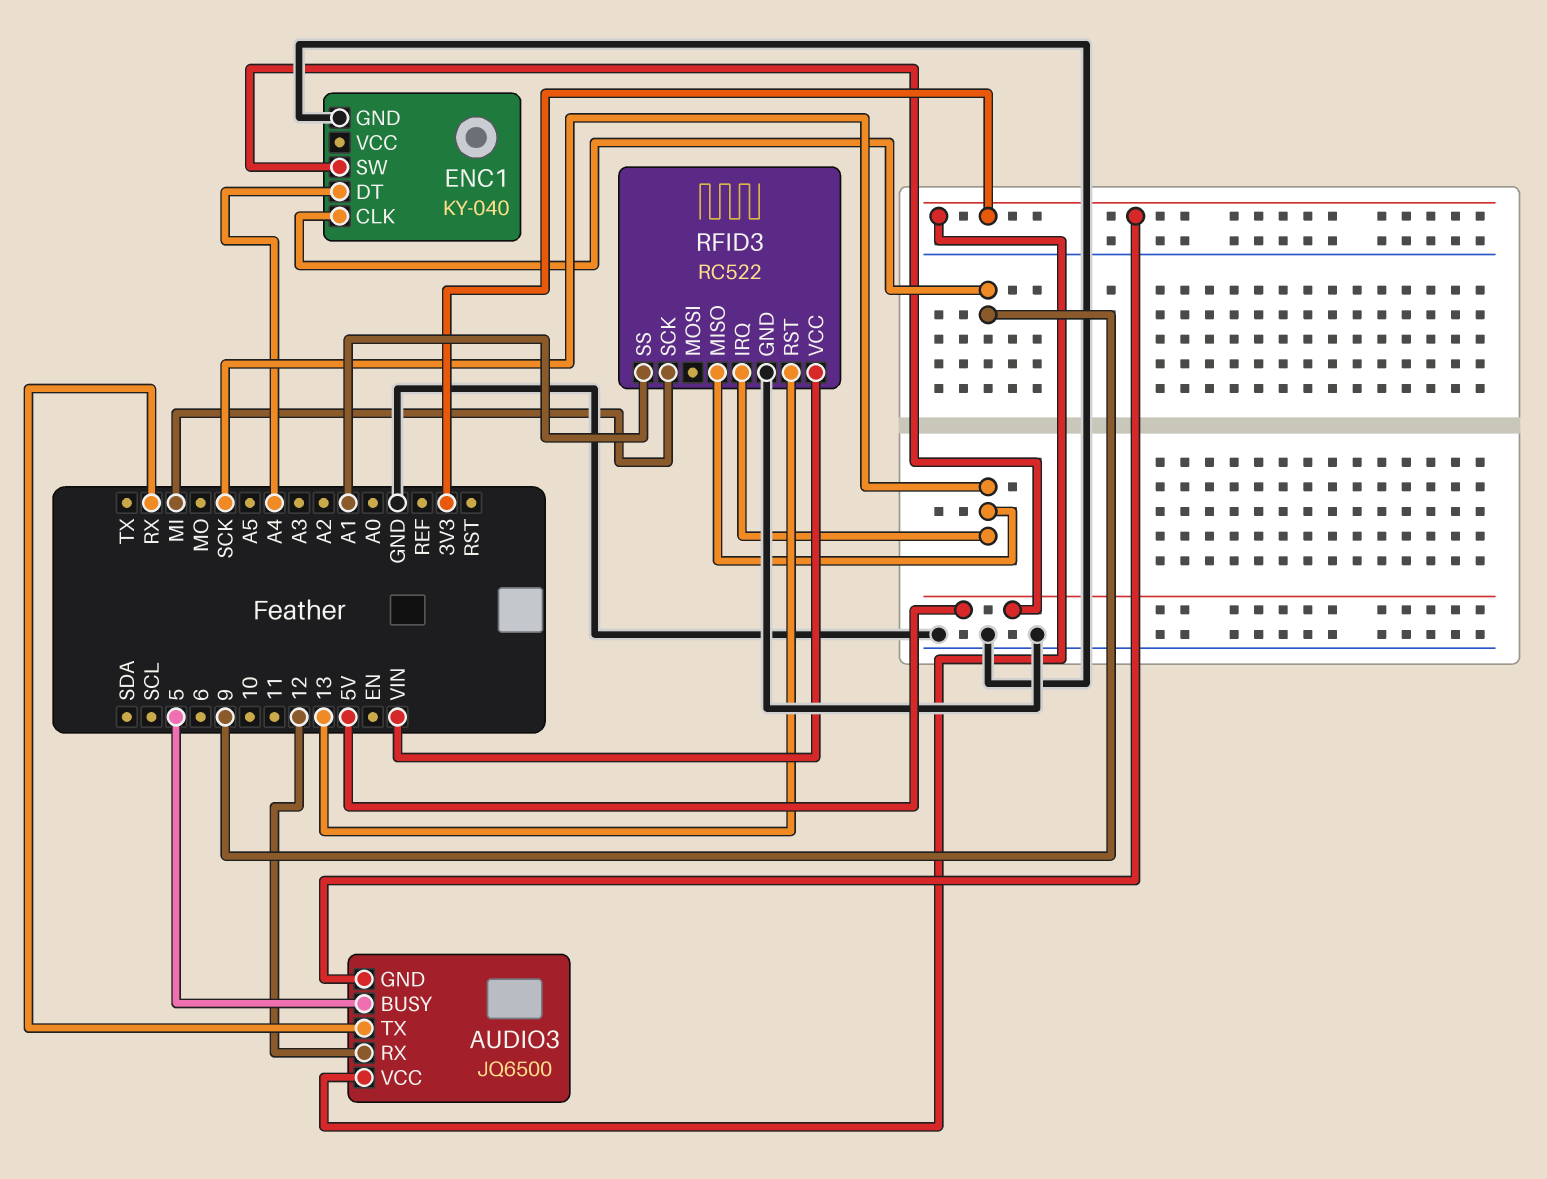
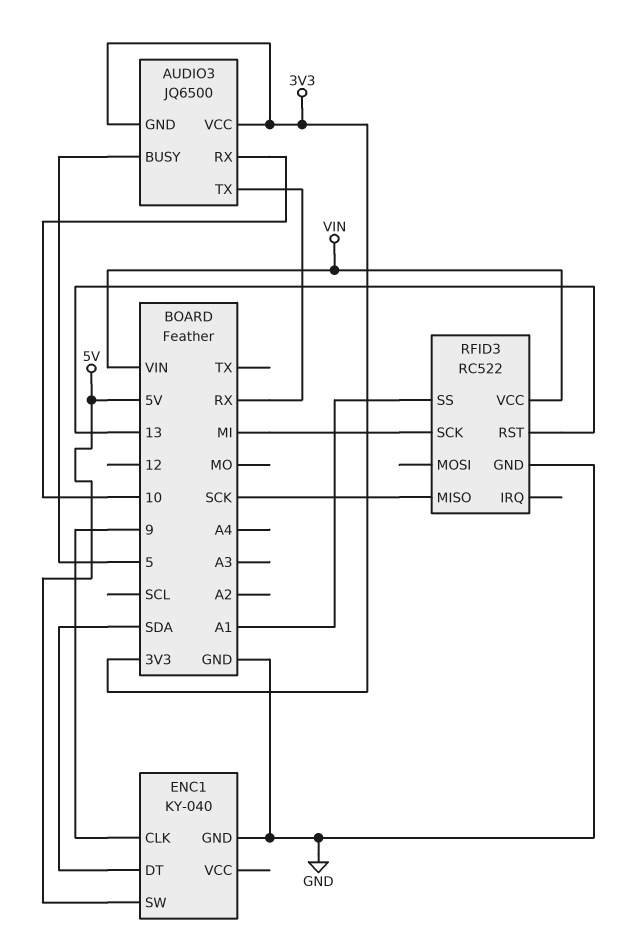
AUDIO3 pin RX: 12 -> 10
ENC1 pin DT: A4 -> SDA
RFID3 pin IRQ: SCK -> none

